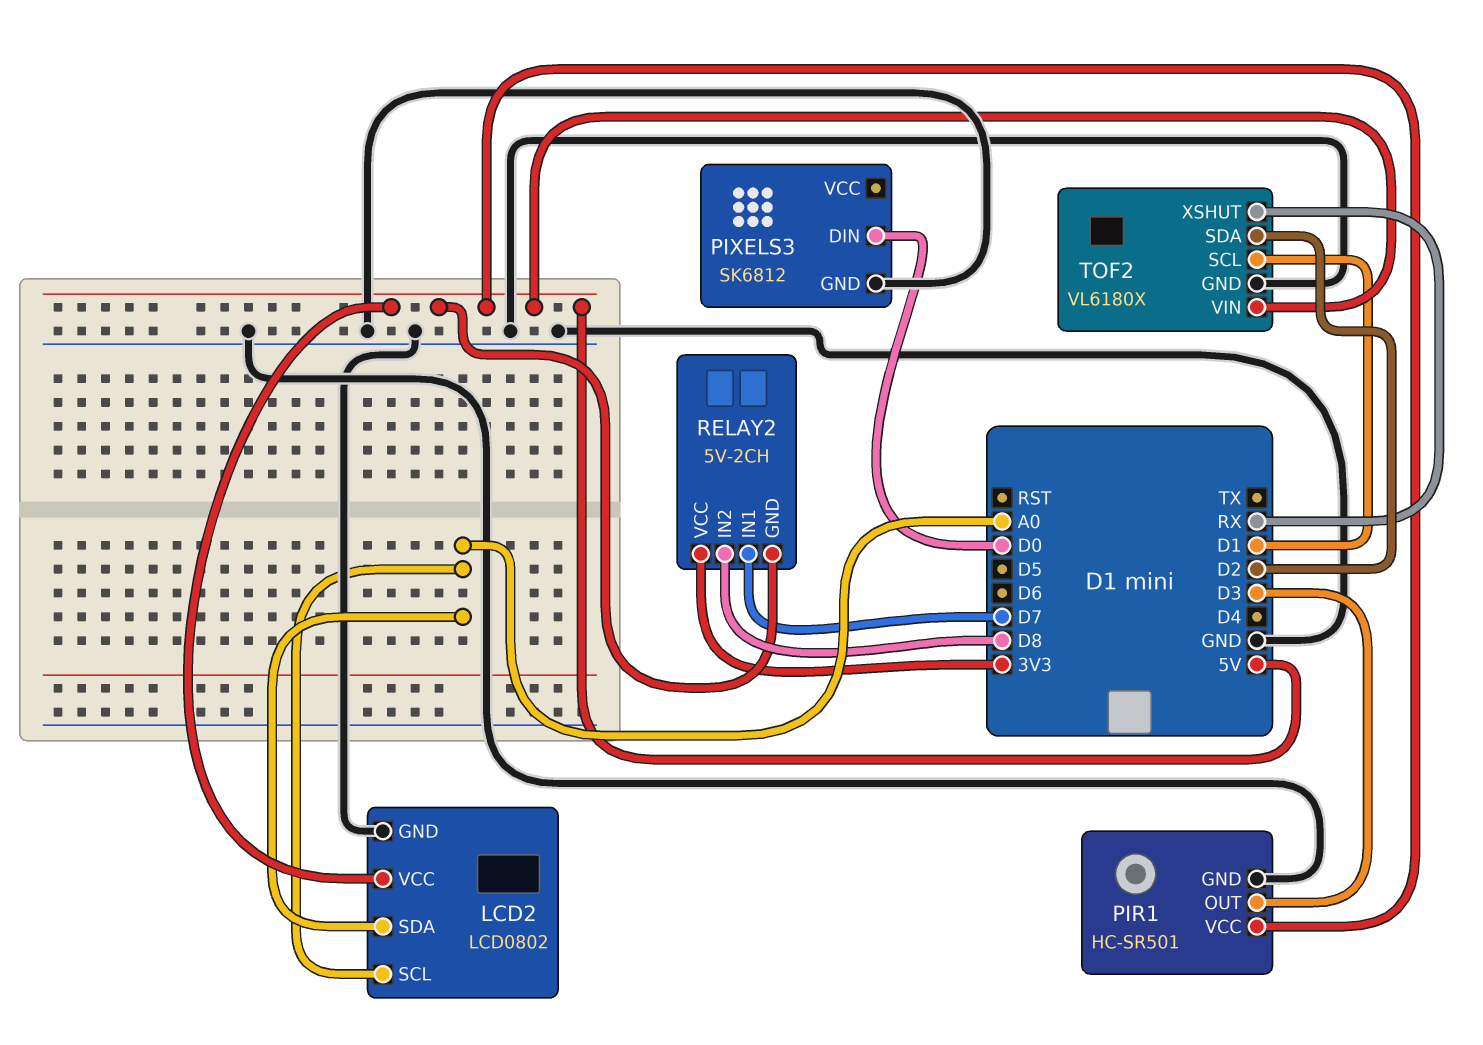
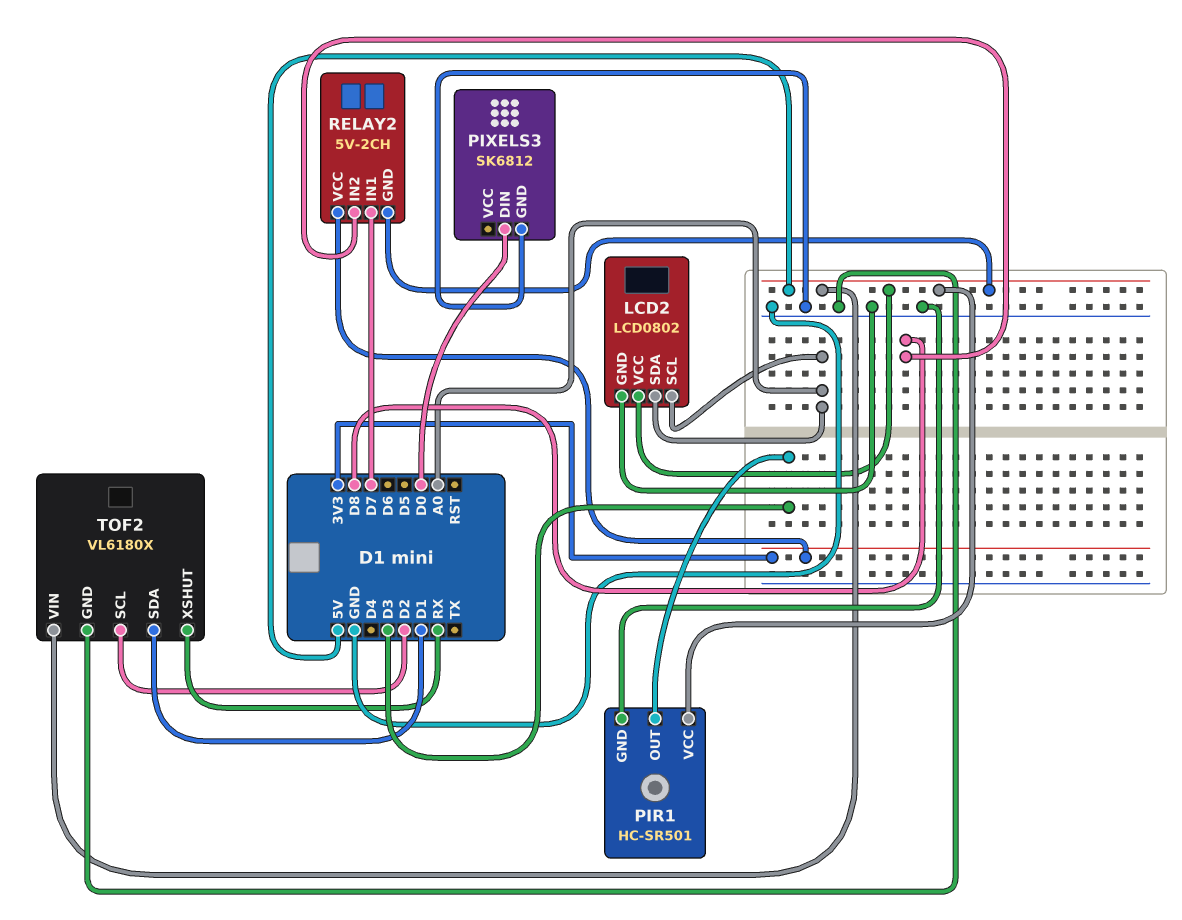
TOF2 pin SCL: D1 -> D2
TOF2 pin SDA: D2 -> D1

